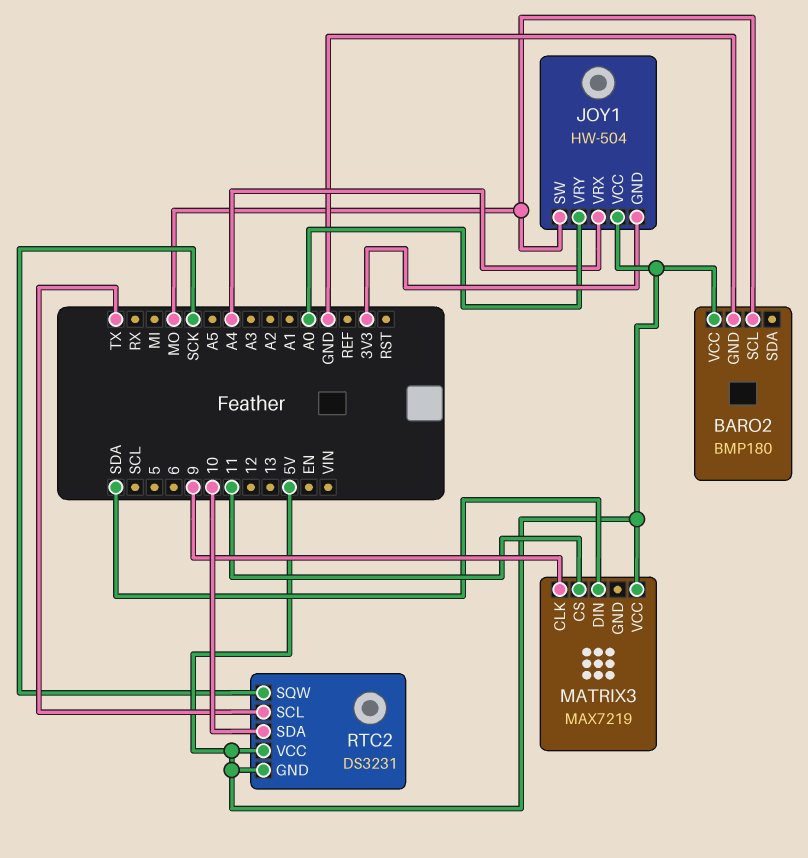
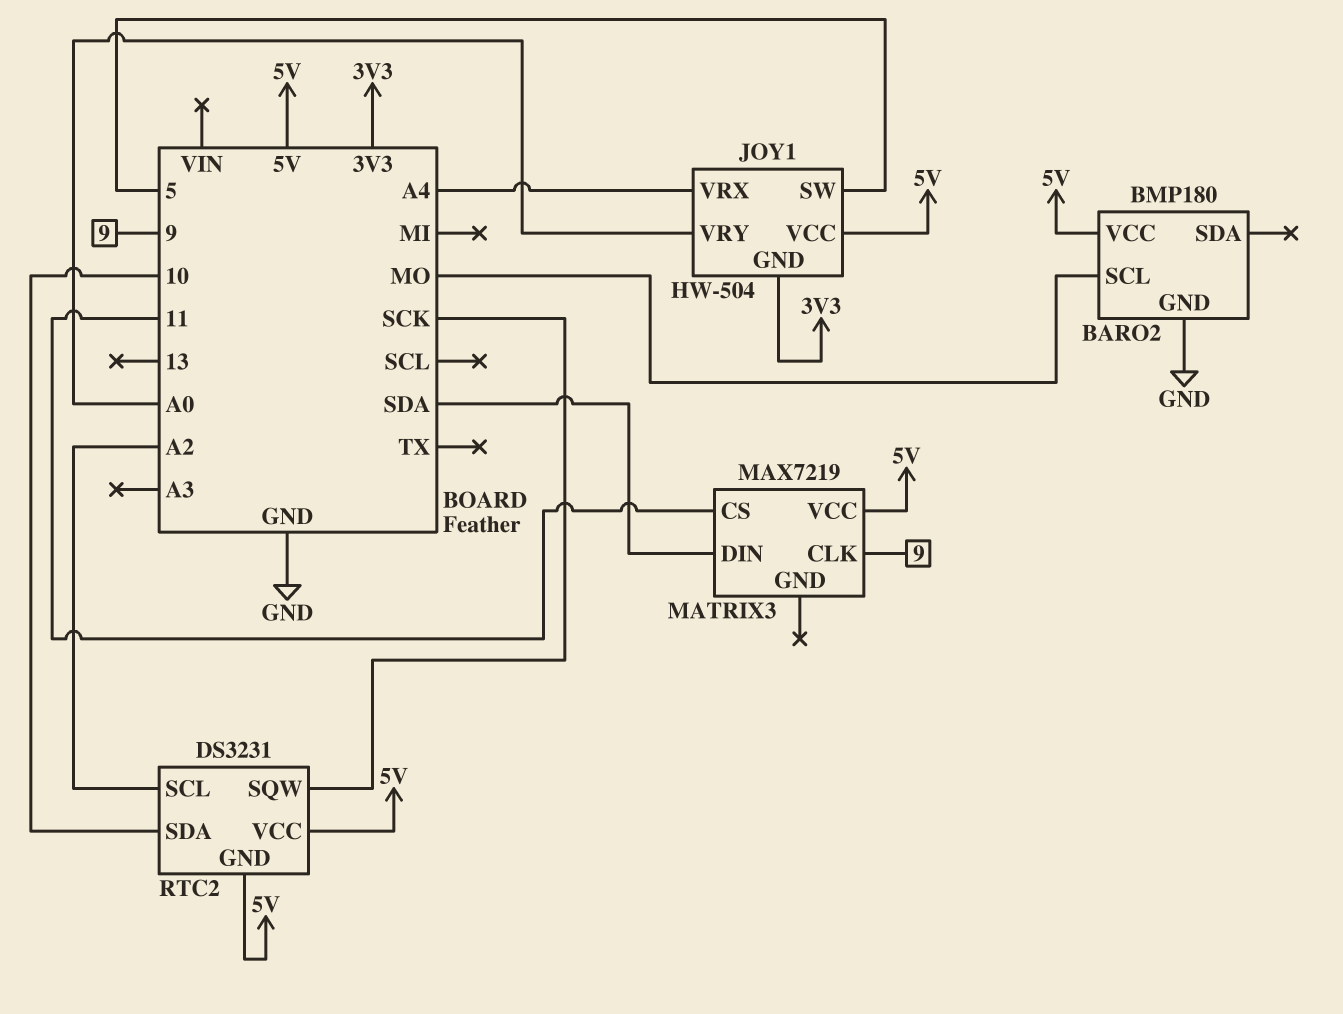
JOY1 pin SW: MO -> 5
RTC2 pin SCL: TX -> A2

